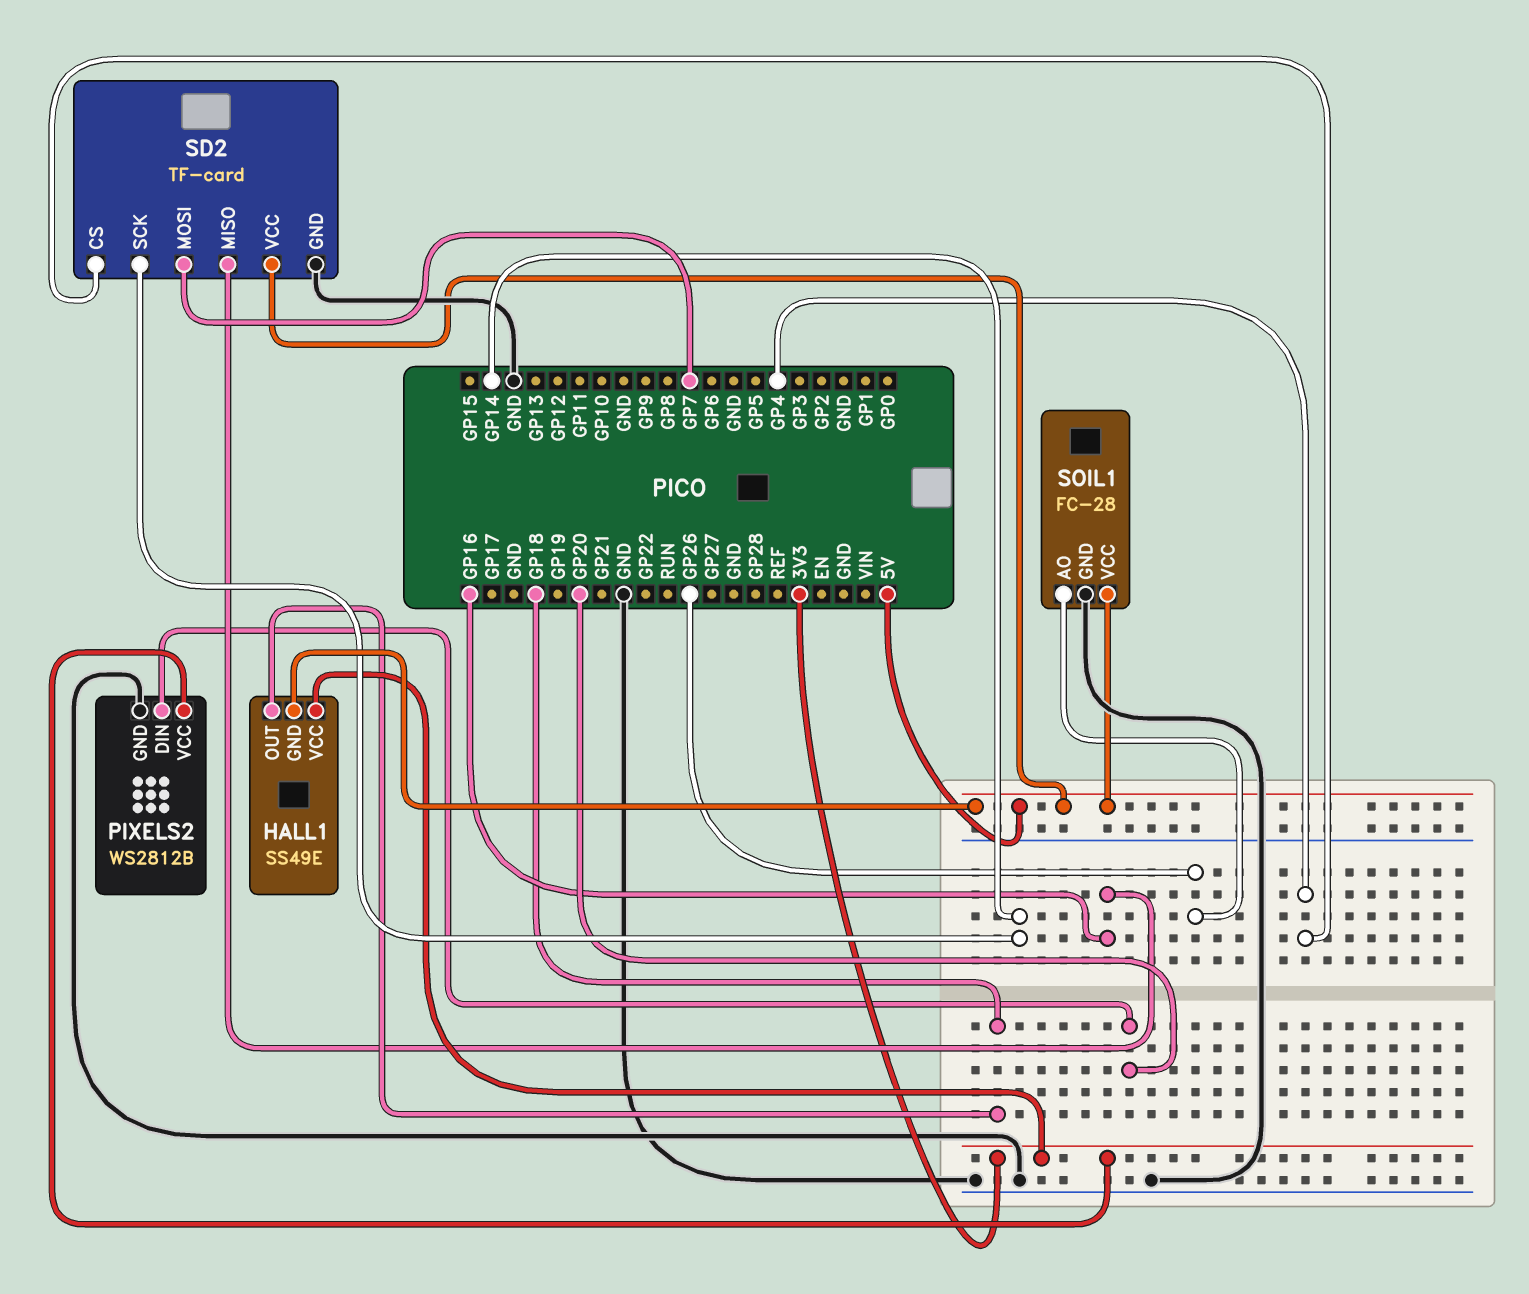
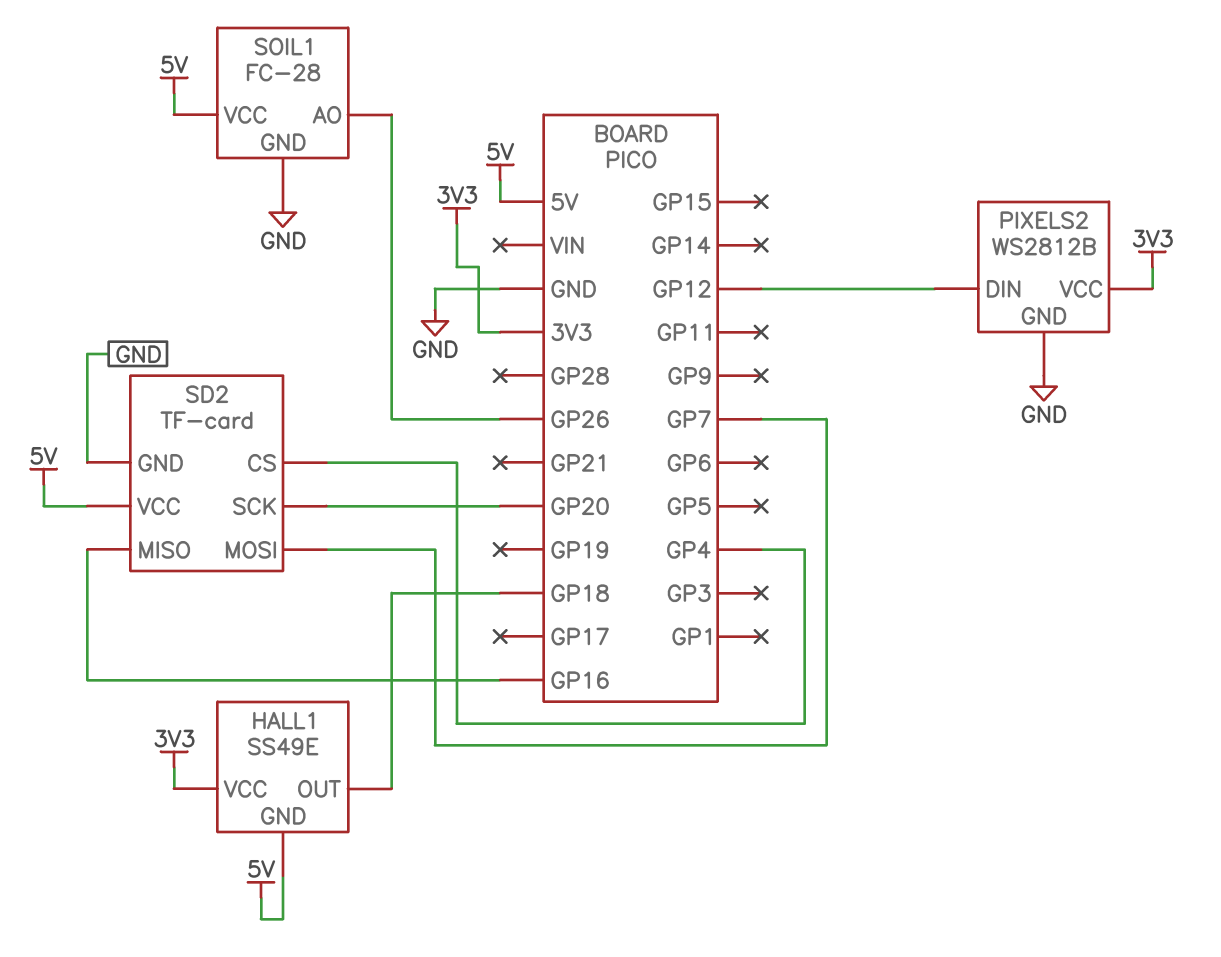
PIXELS2 pin DIN: GP20 -> GP12
SD2 pin SCK: GP14 -> GP20

